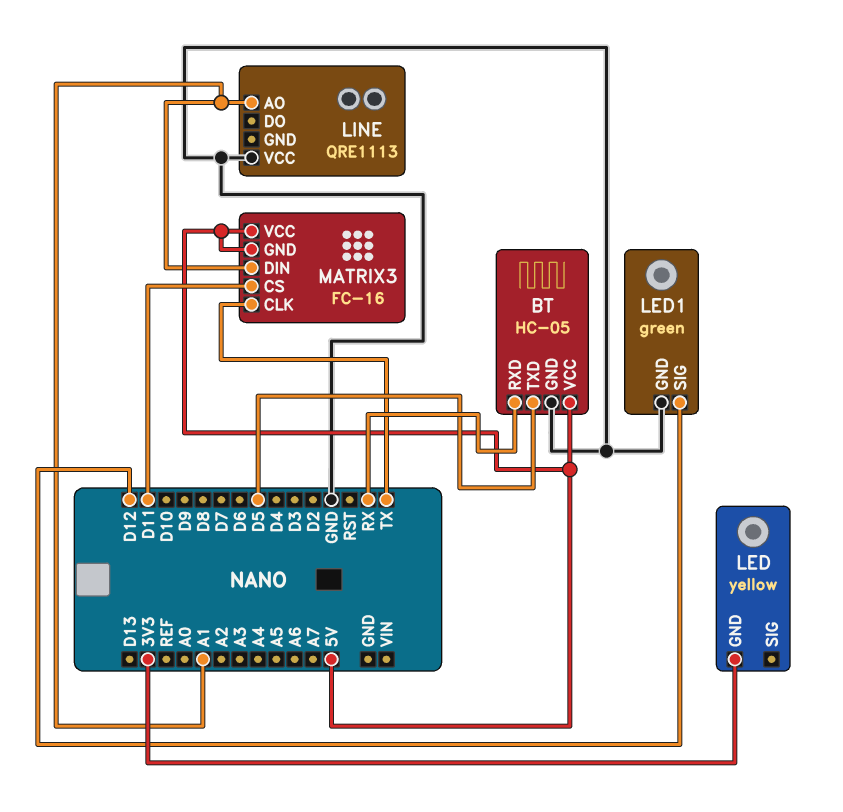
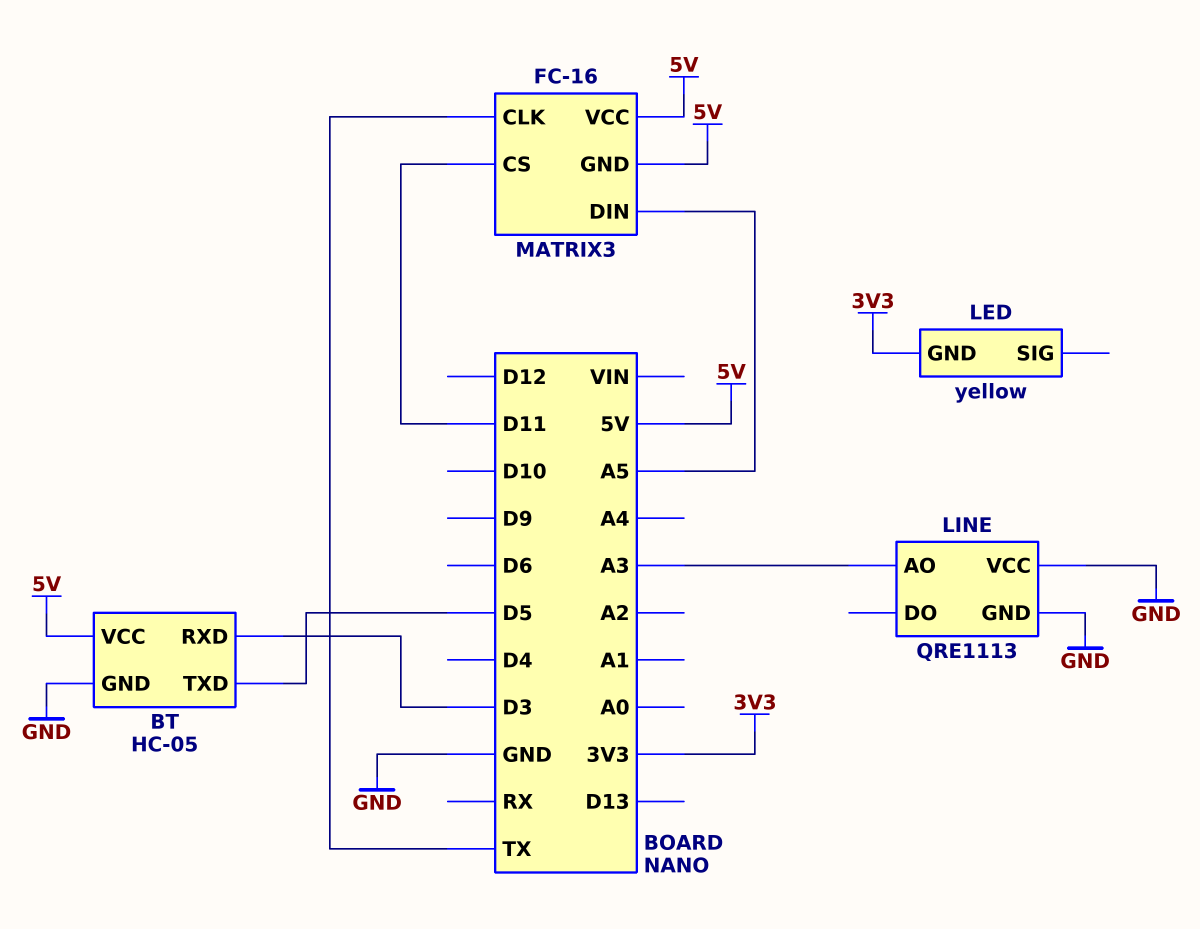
BT pin RXD: RX -> D3
LED1: green -> none
LED1 pin GND: GND -> none
LED1 pin SIG: D12 -> none
LINE pin AO: A1 -> A3
LINE pin GND: none -> GND
MATRIX3 pin DIN: A1 -> A5

